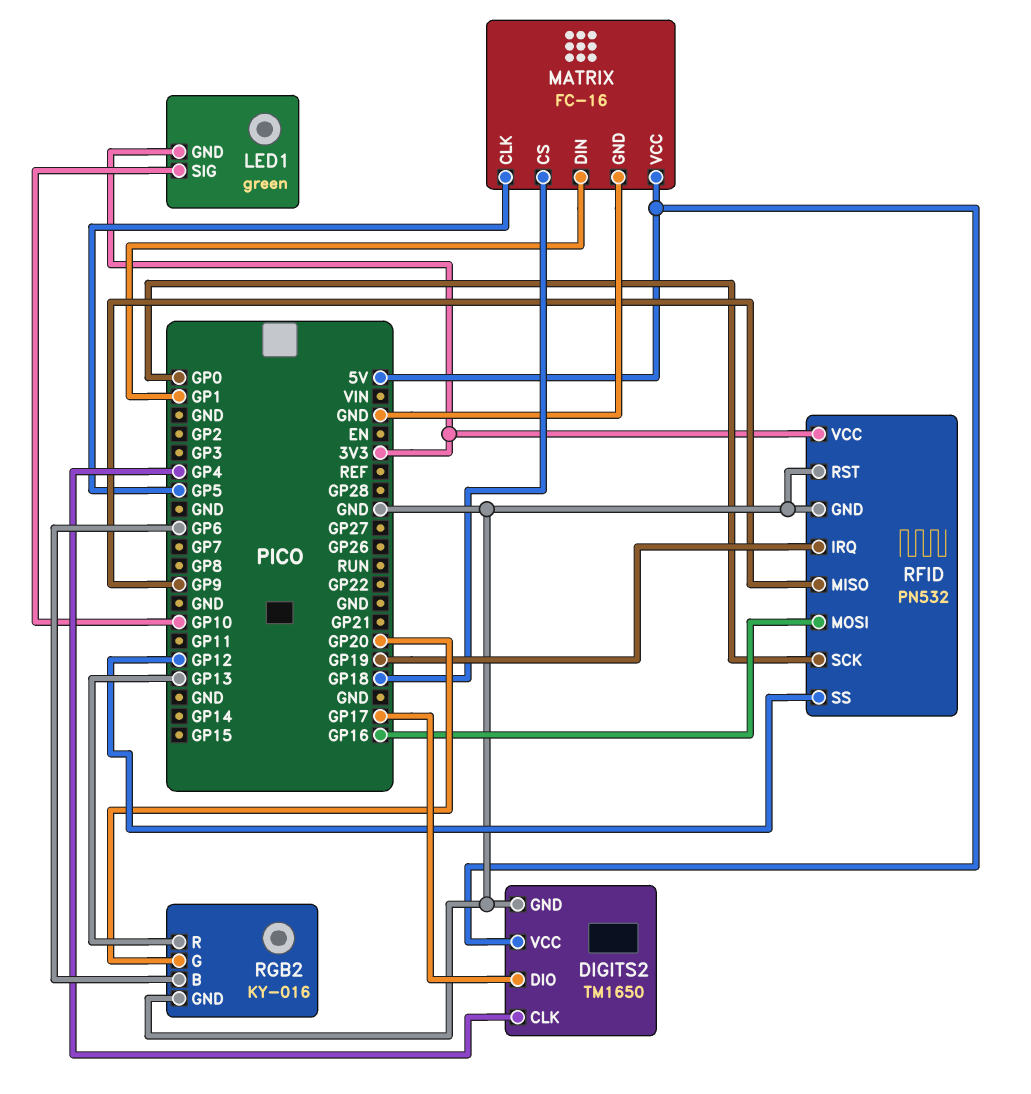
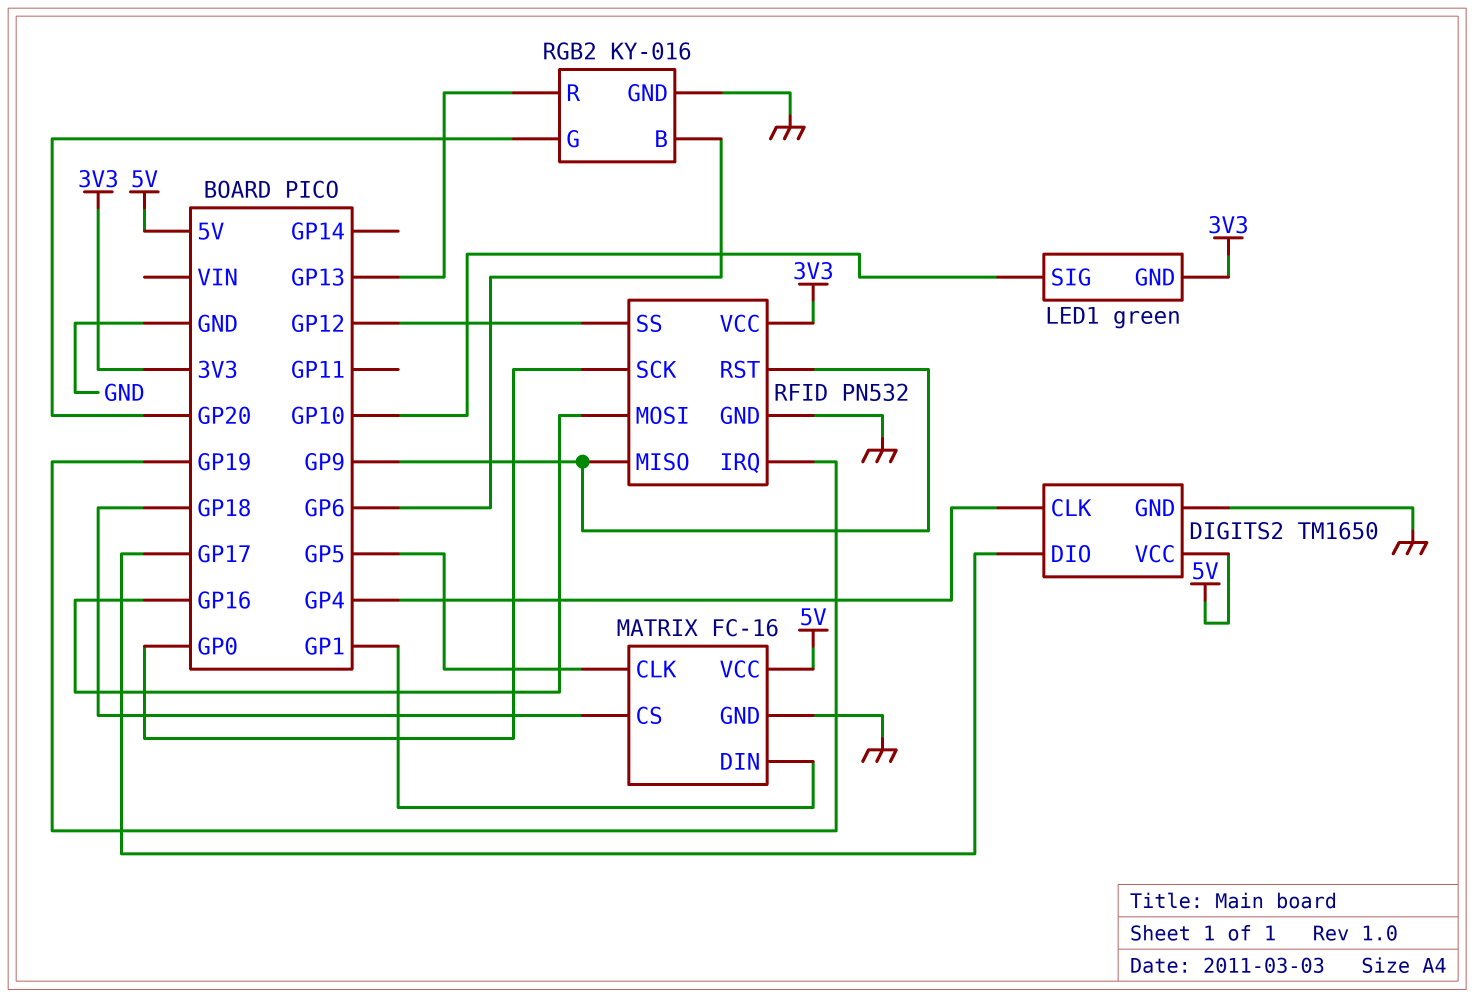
RFID pin RST: GND -> GP9

